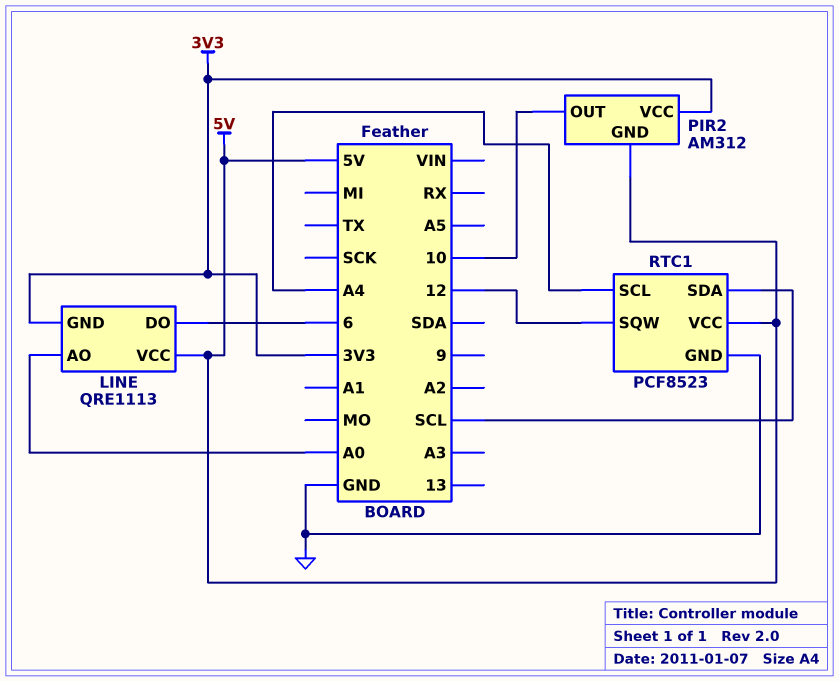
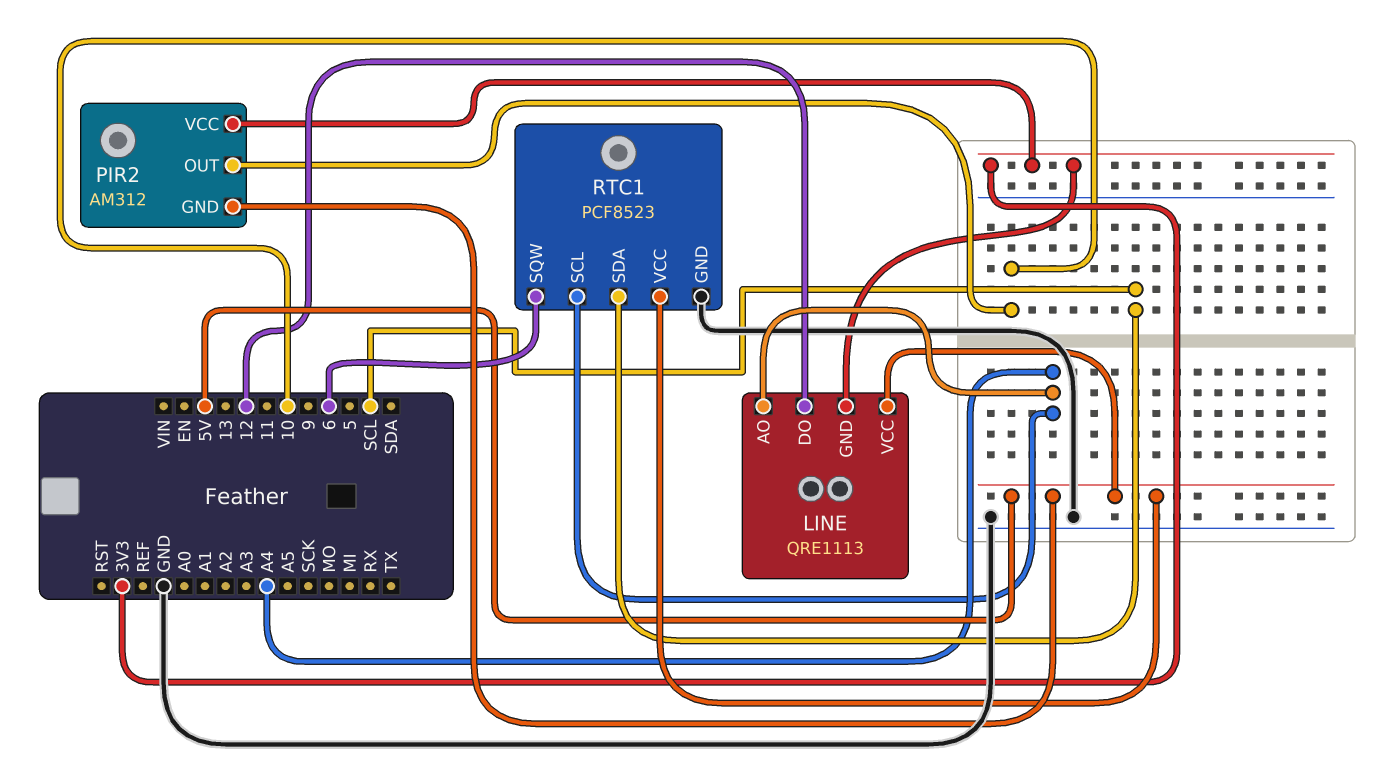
LINE pin AO: A0 -> A4
LINE pin DO: 6 -> 12
RTC1 pin SQW: 12 -> 6

